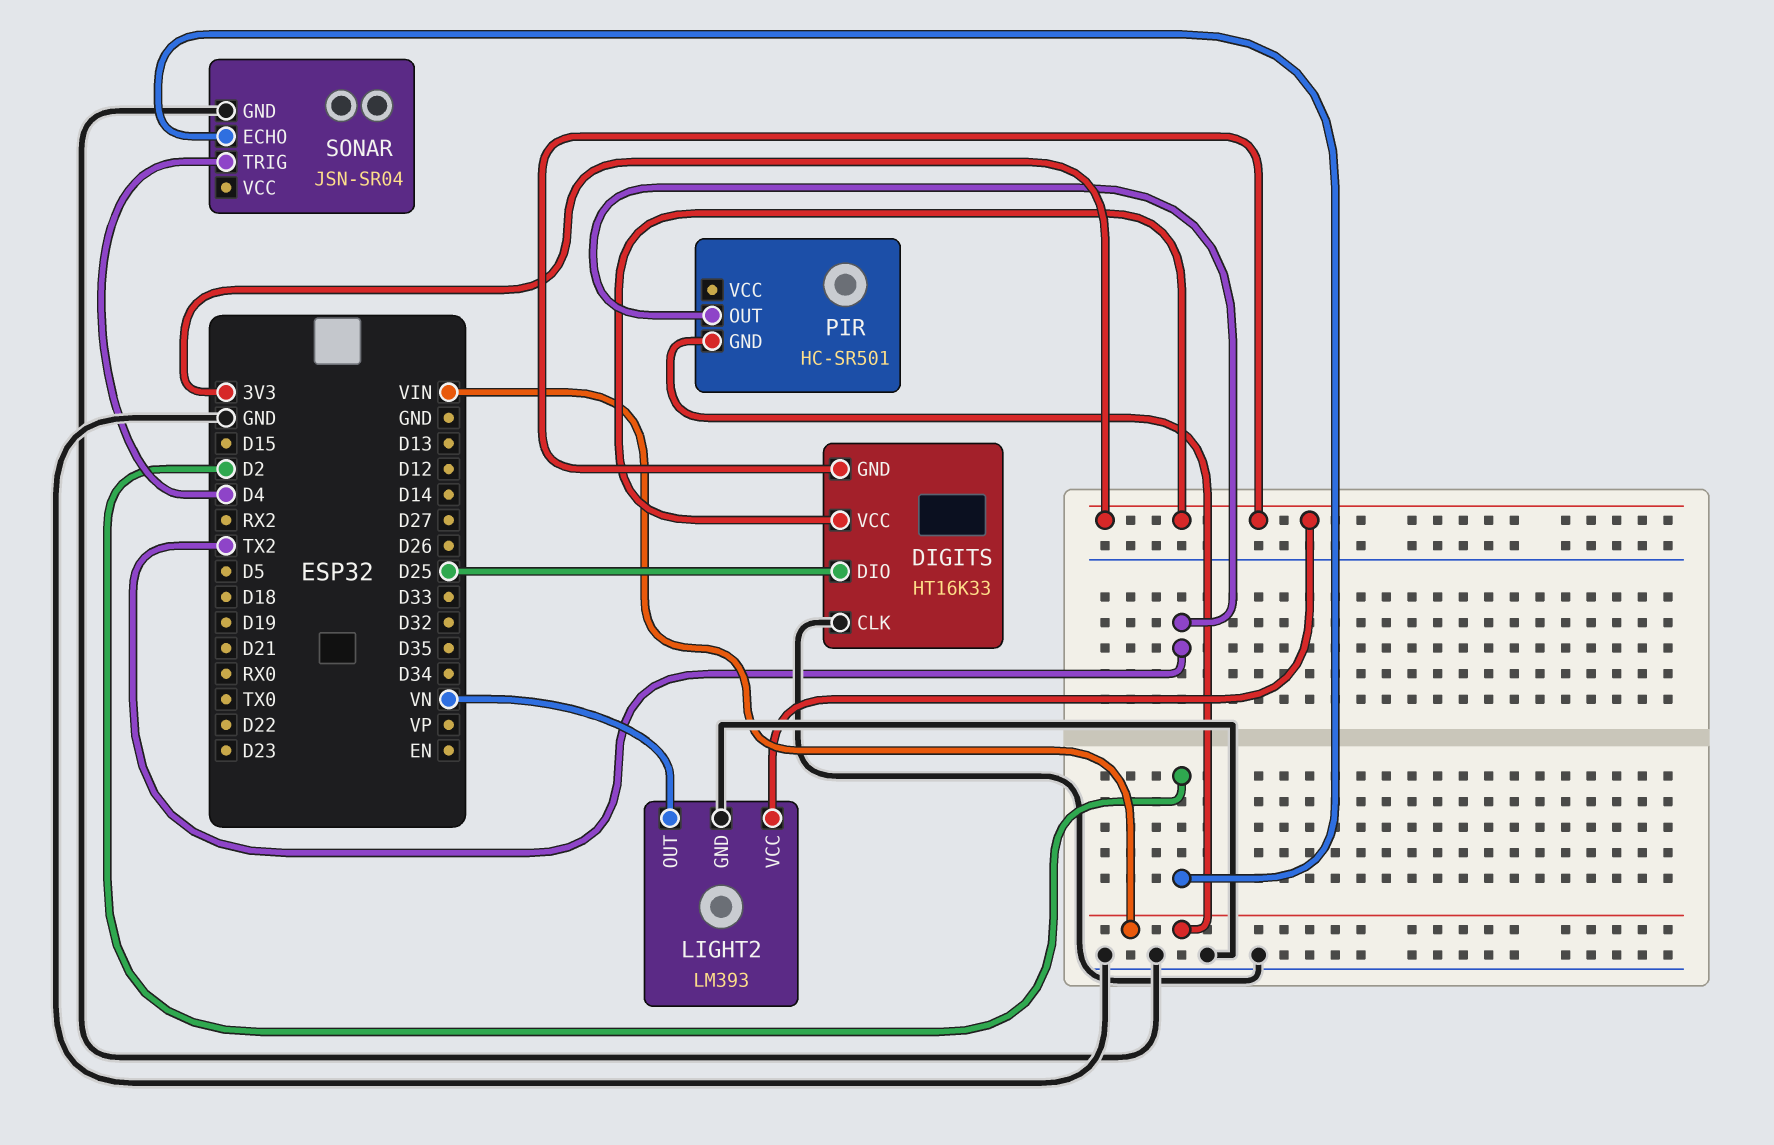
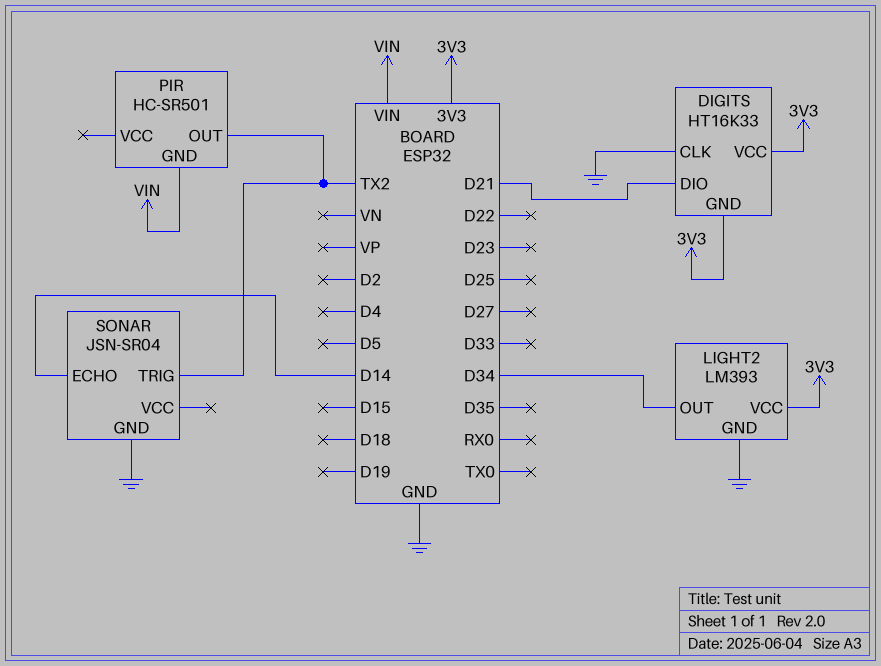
DIGITS pin DIO: D25 -> D21
LIGHT2 pin OUT: VN -> D34
SONAR pin ECHO: D2 -> D14
SONAR pin TRIG: D4 -> TX2

